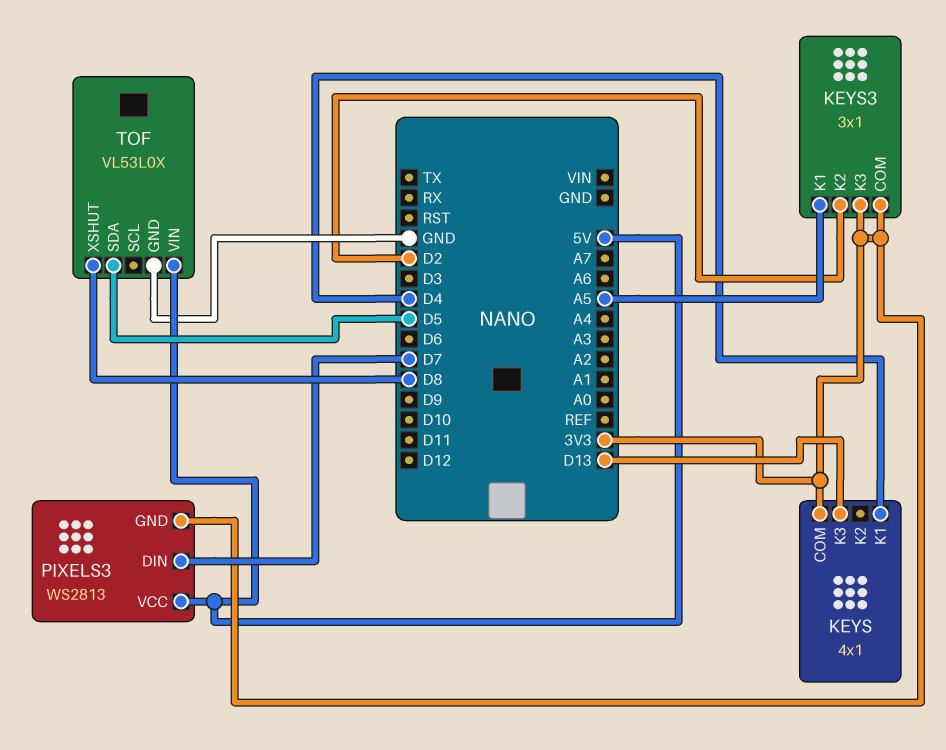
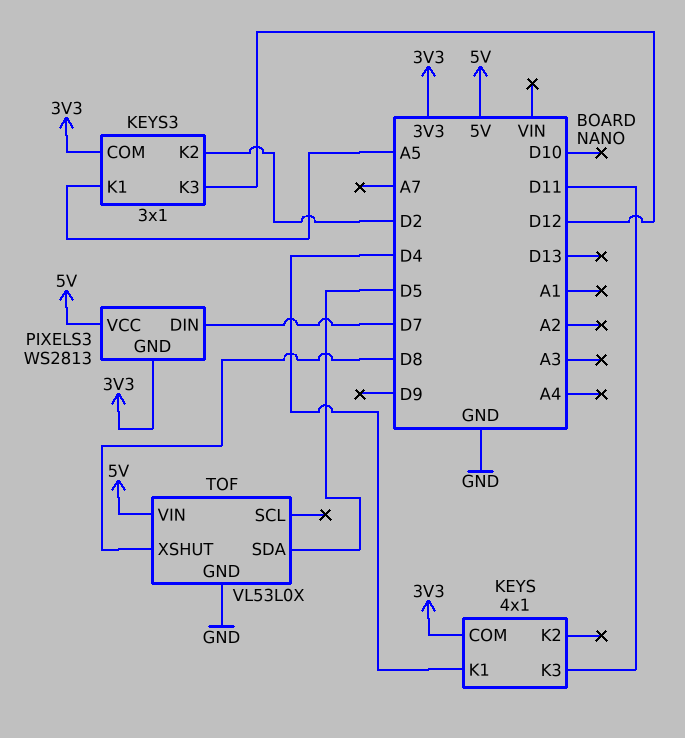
KEYS pin K3: D13 -> D11
KEYS3 pin K3: 3V3 -> D12

